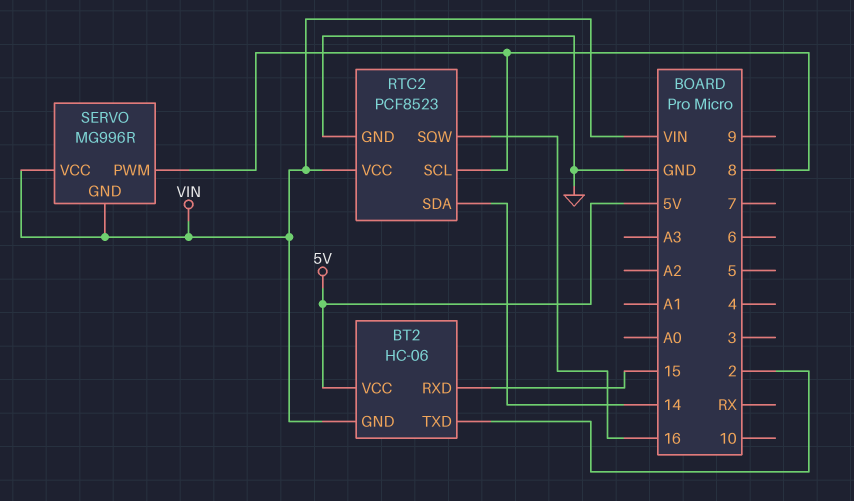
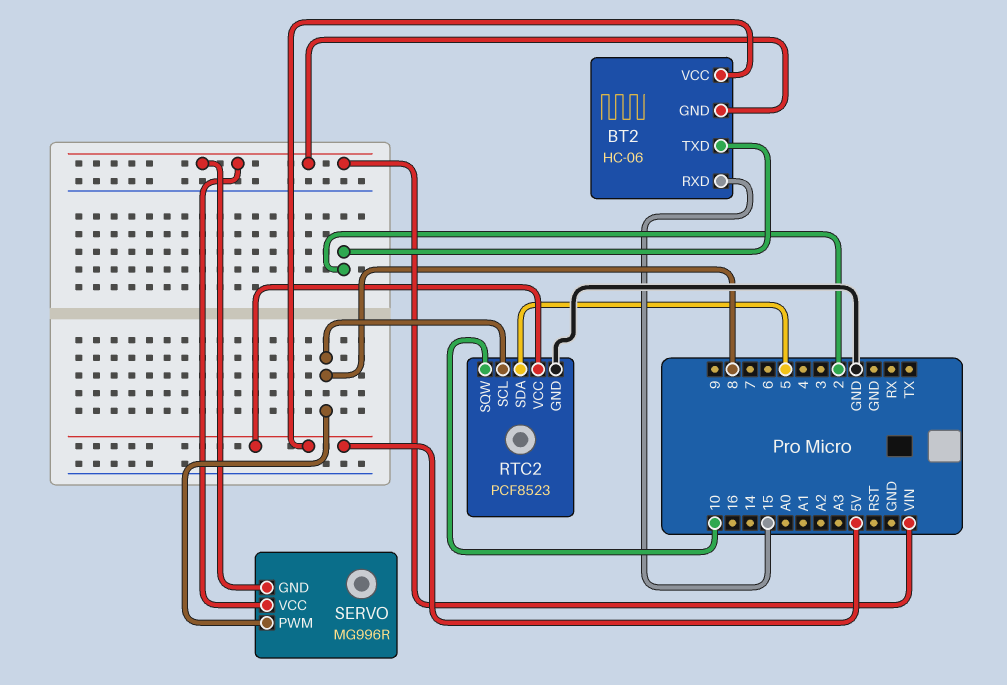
RTC2 pin SDA: 14 -> 5
RTC2 pin SQW: 16 -> 10
RTC2 pin VCC: VIN -> 5V

